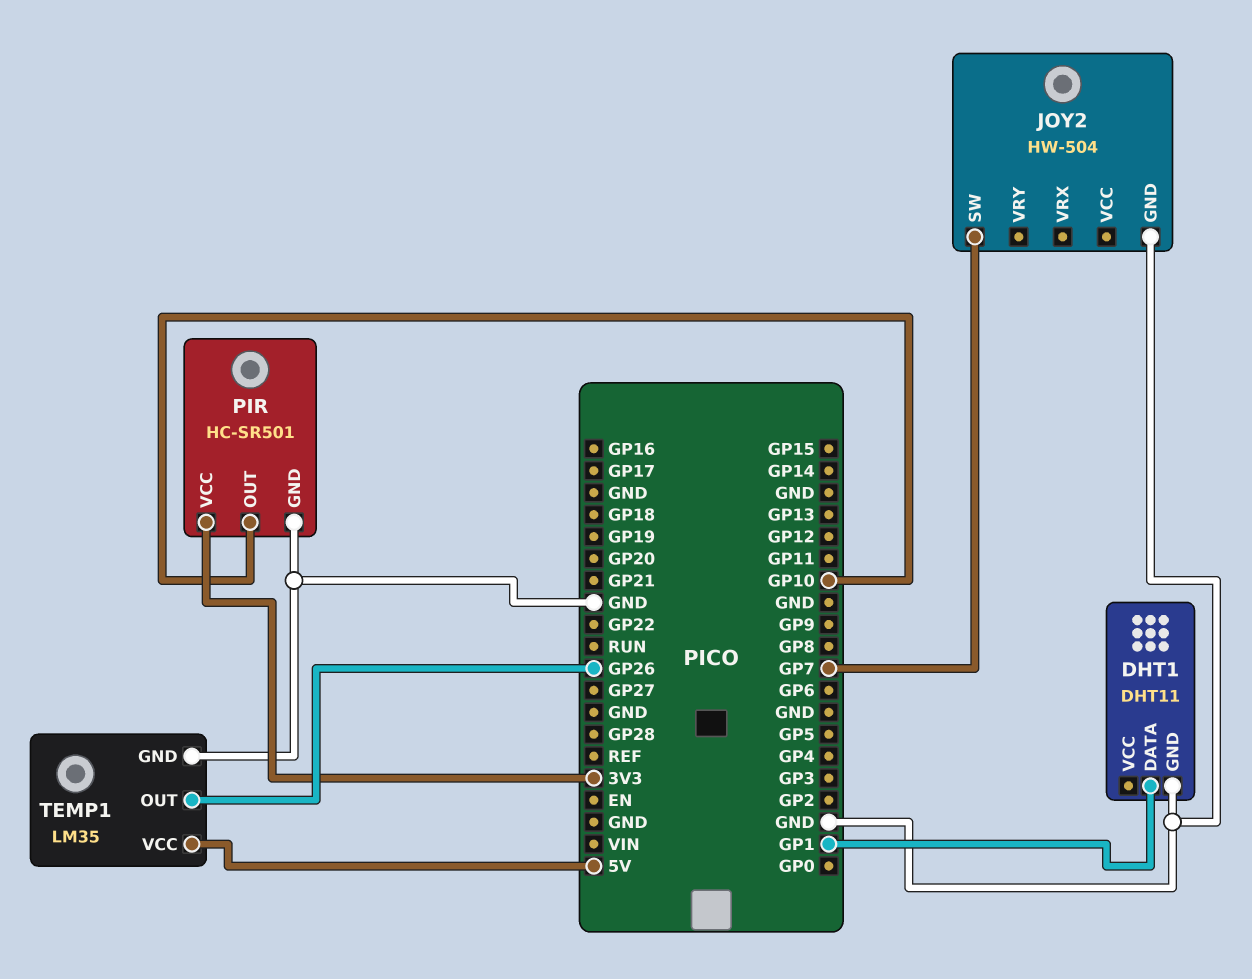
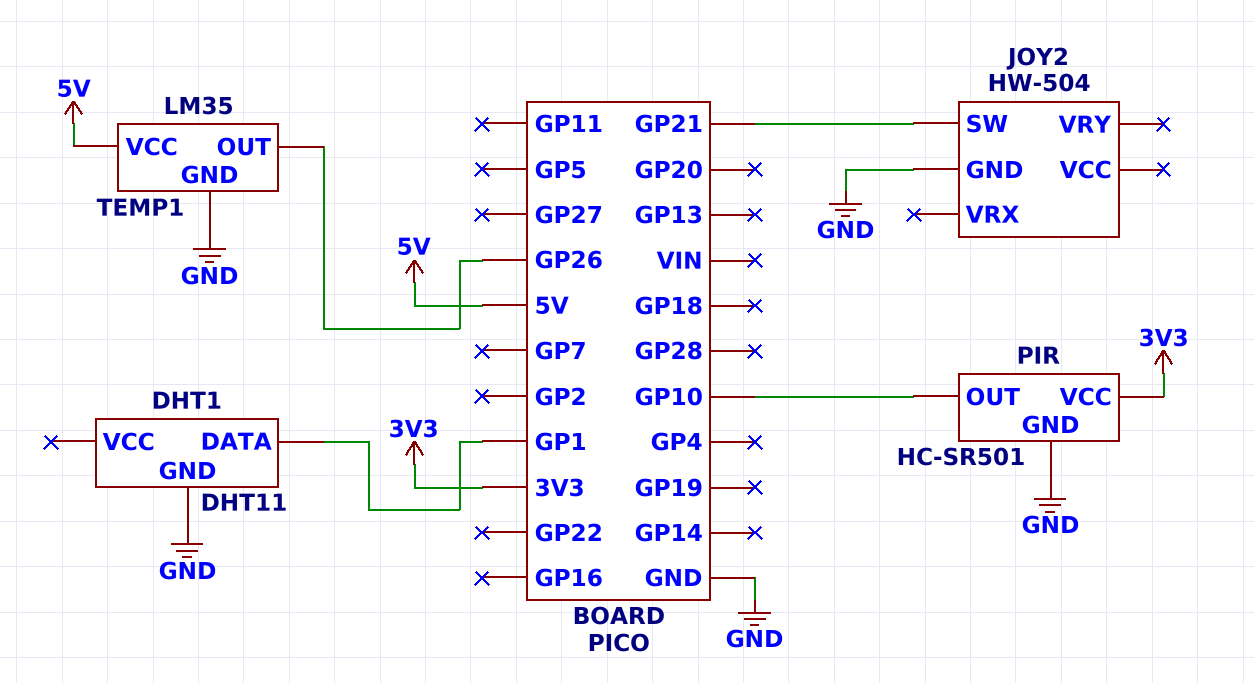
JOY2 pin SW: GP7 -> GP21

